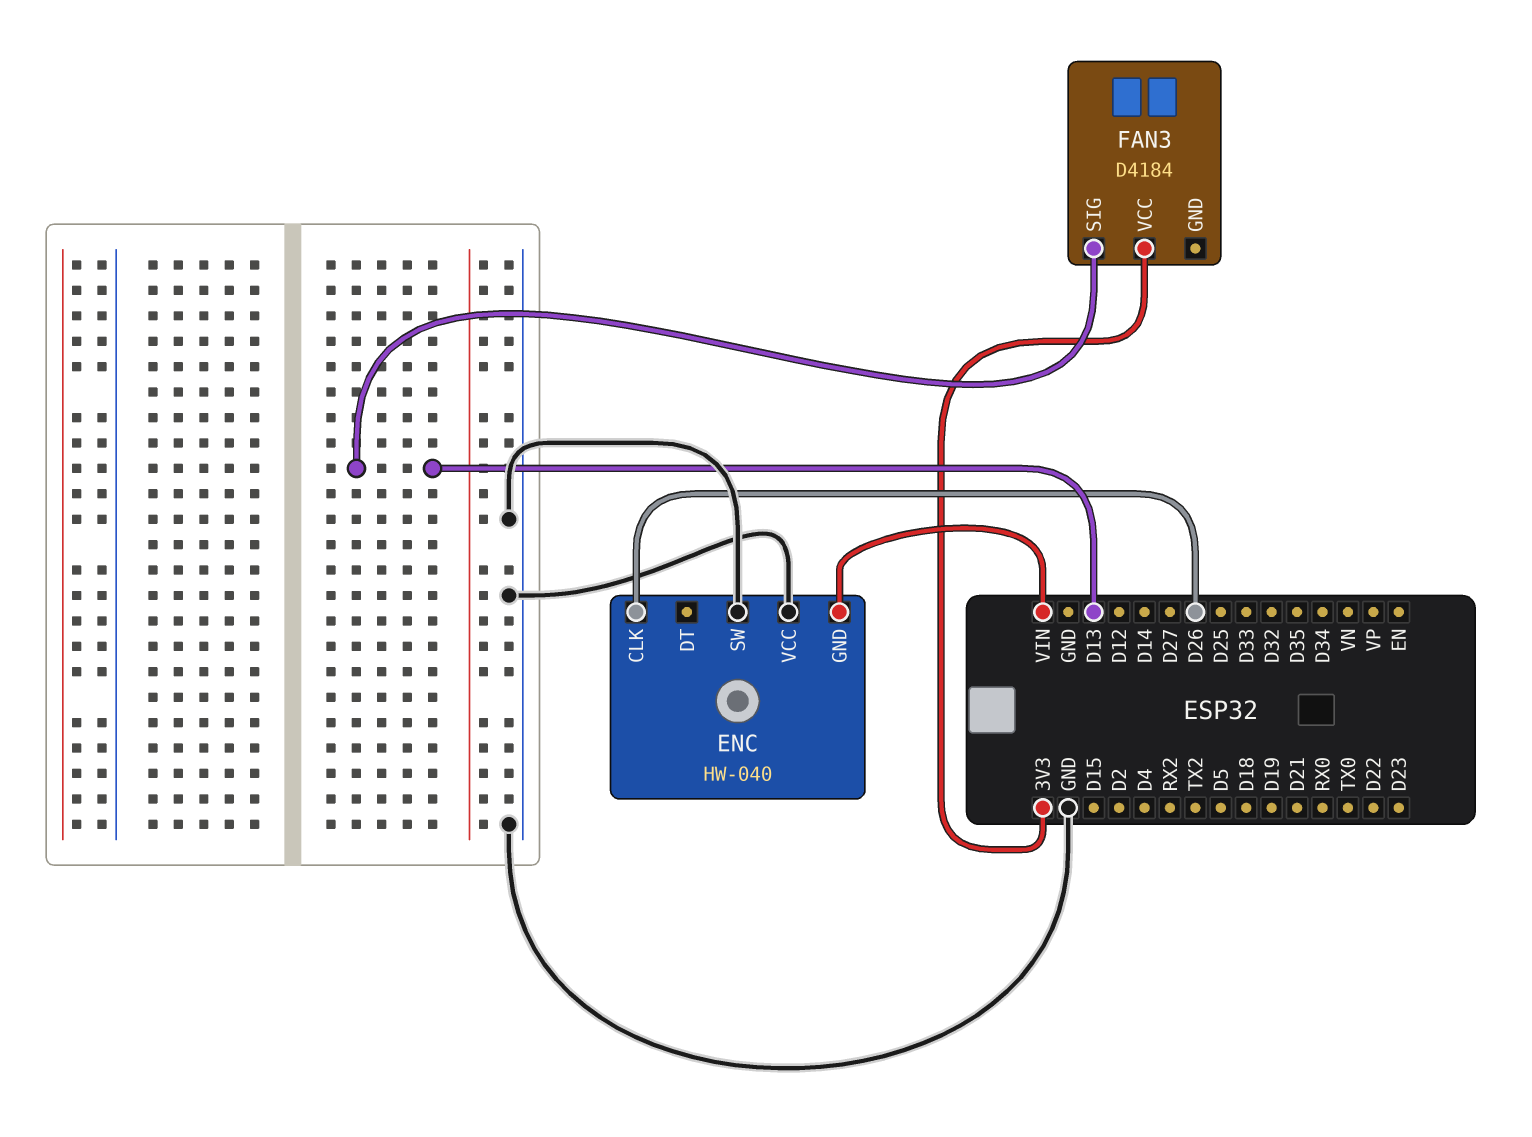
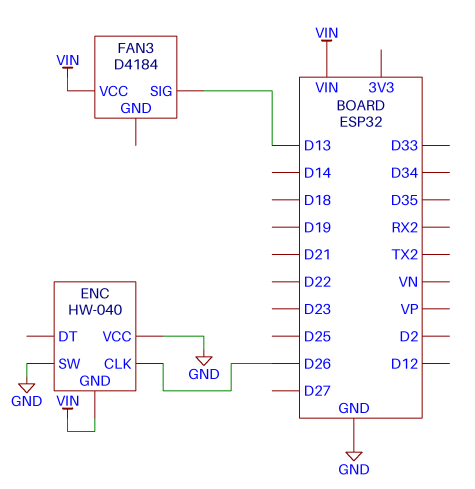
FAN3 pin VCC: 3V3 -> VIN

